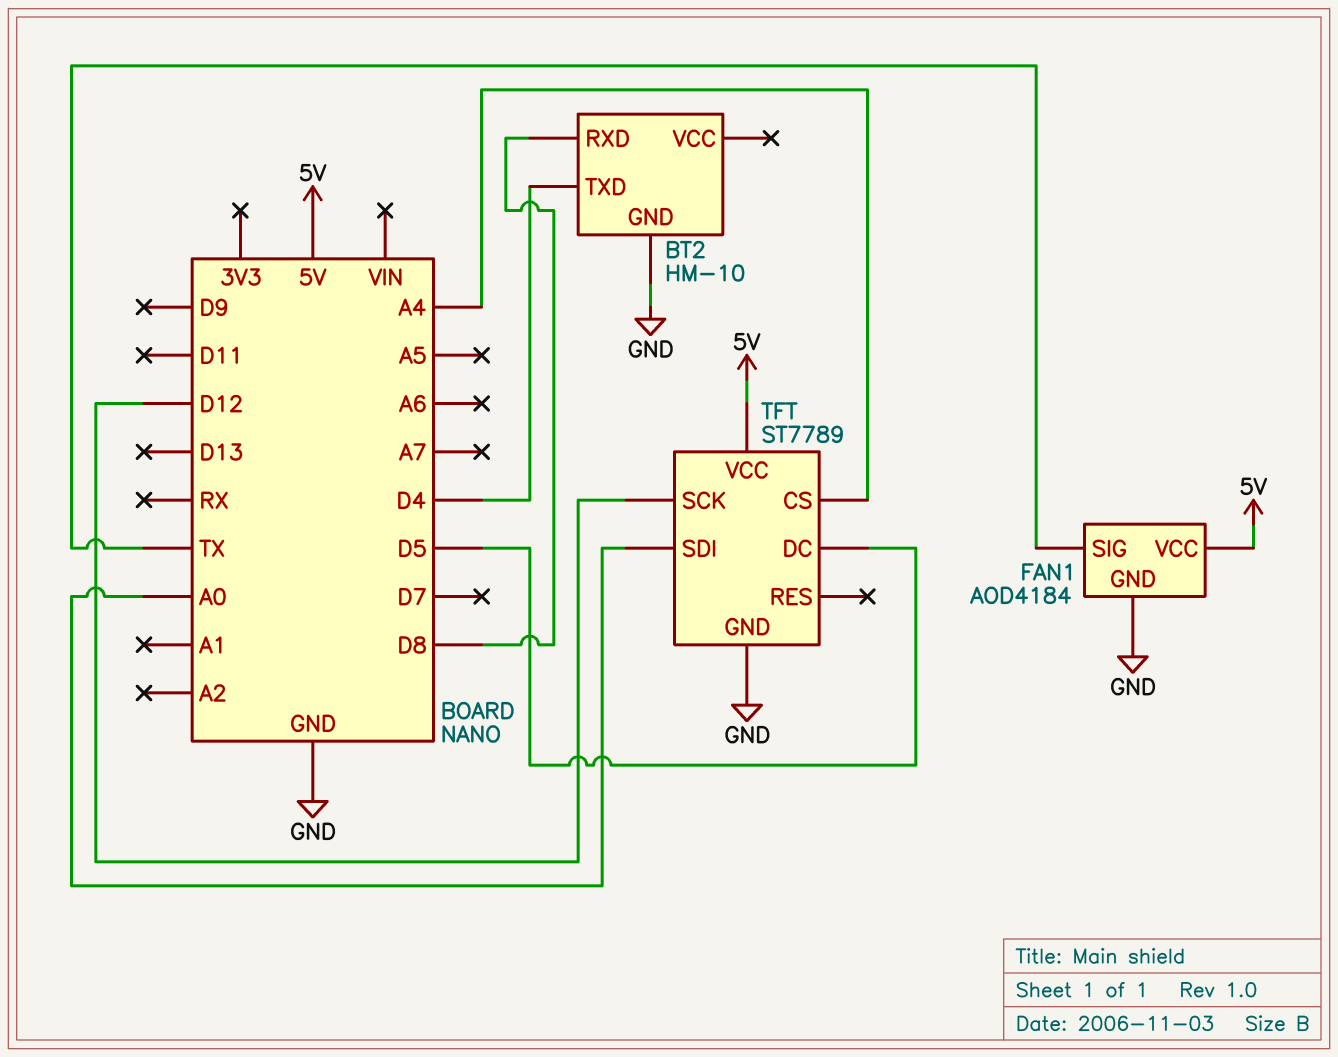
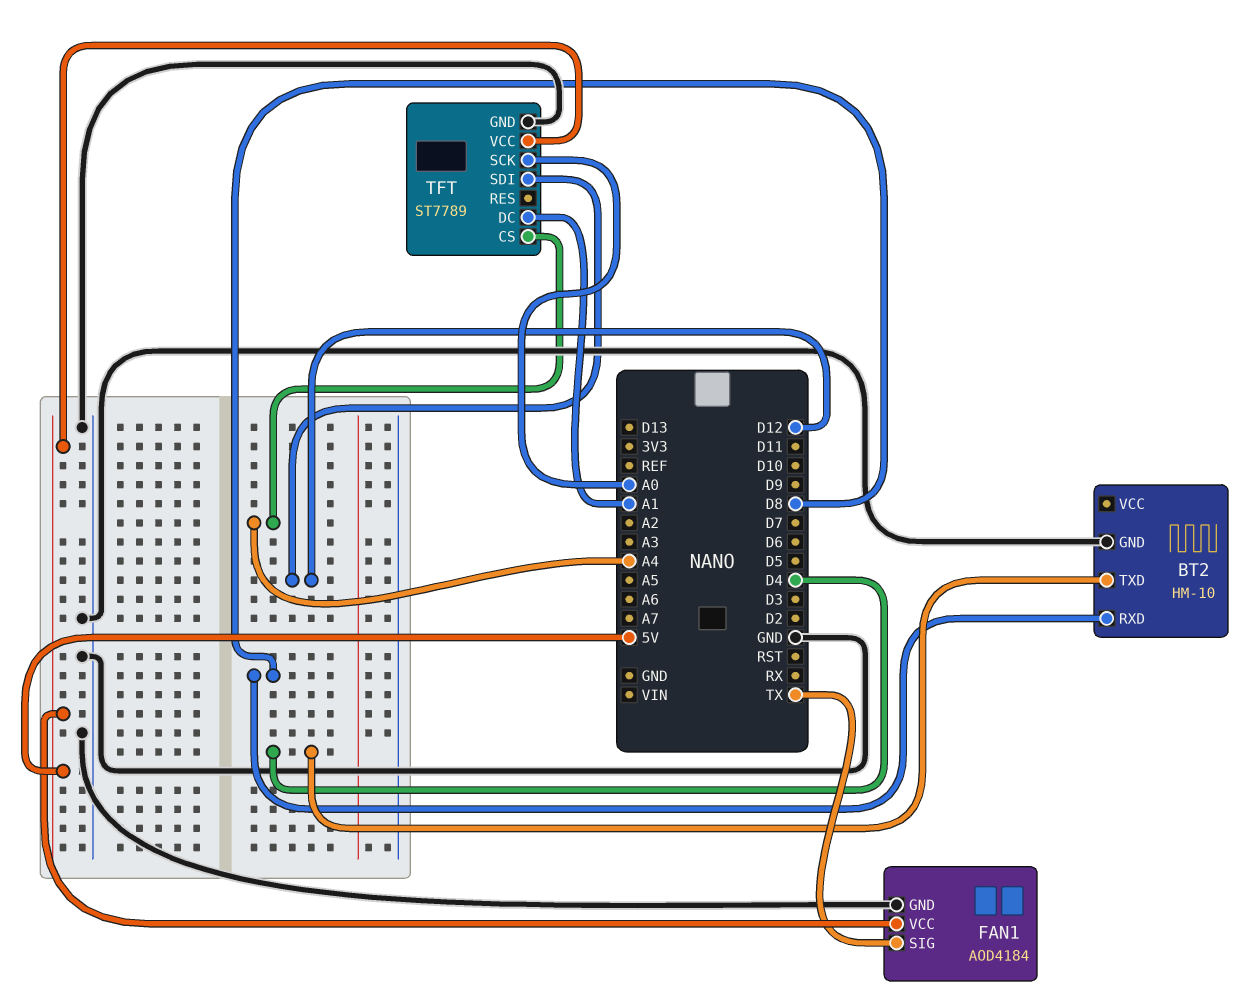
TFT pin DC: D5 -> A1
TFT pin SCK: D12 -> A0
TFT pin SDI: A0 -> D12

